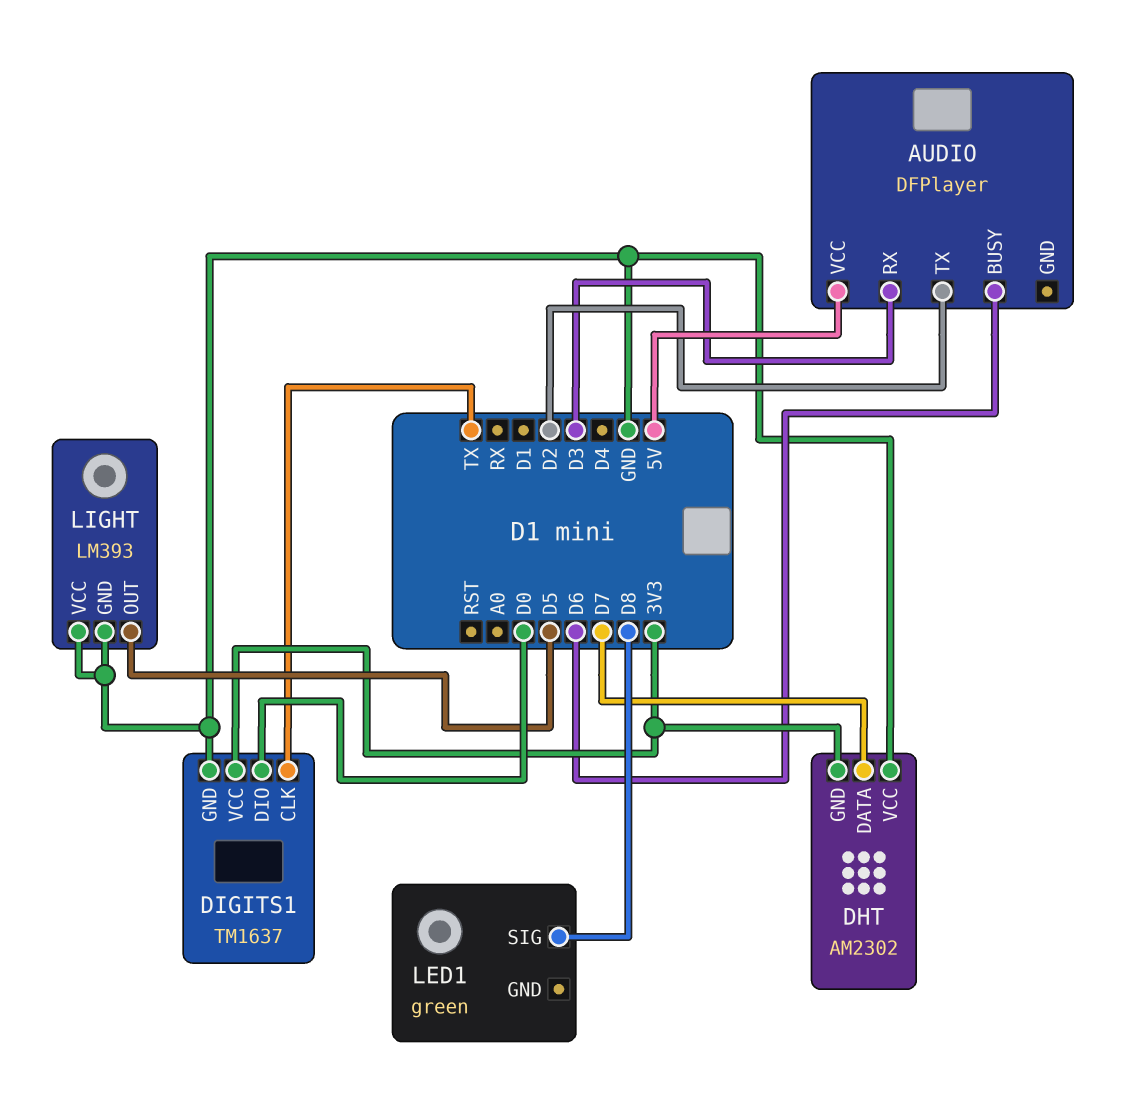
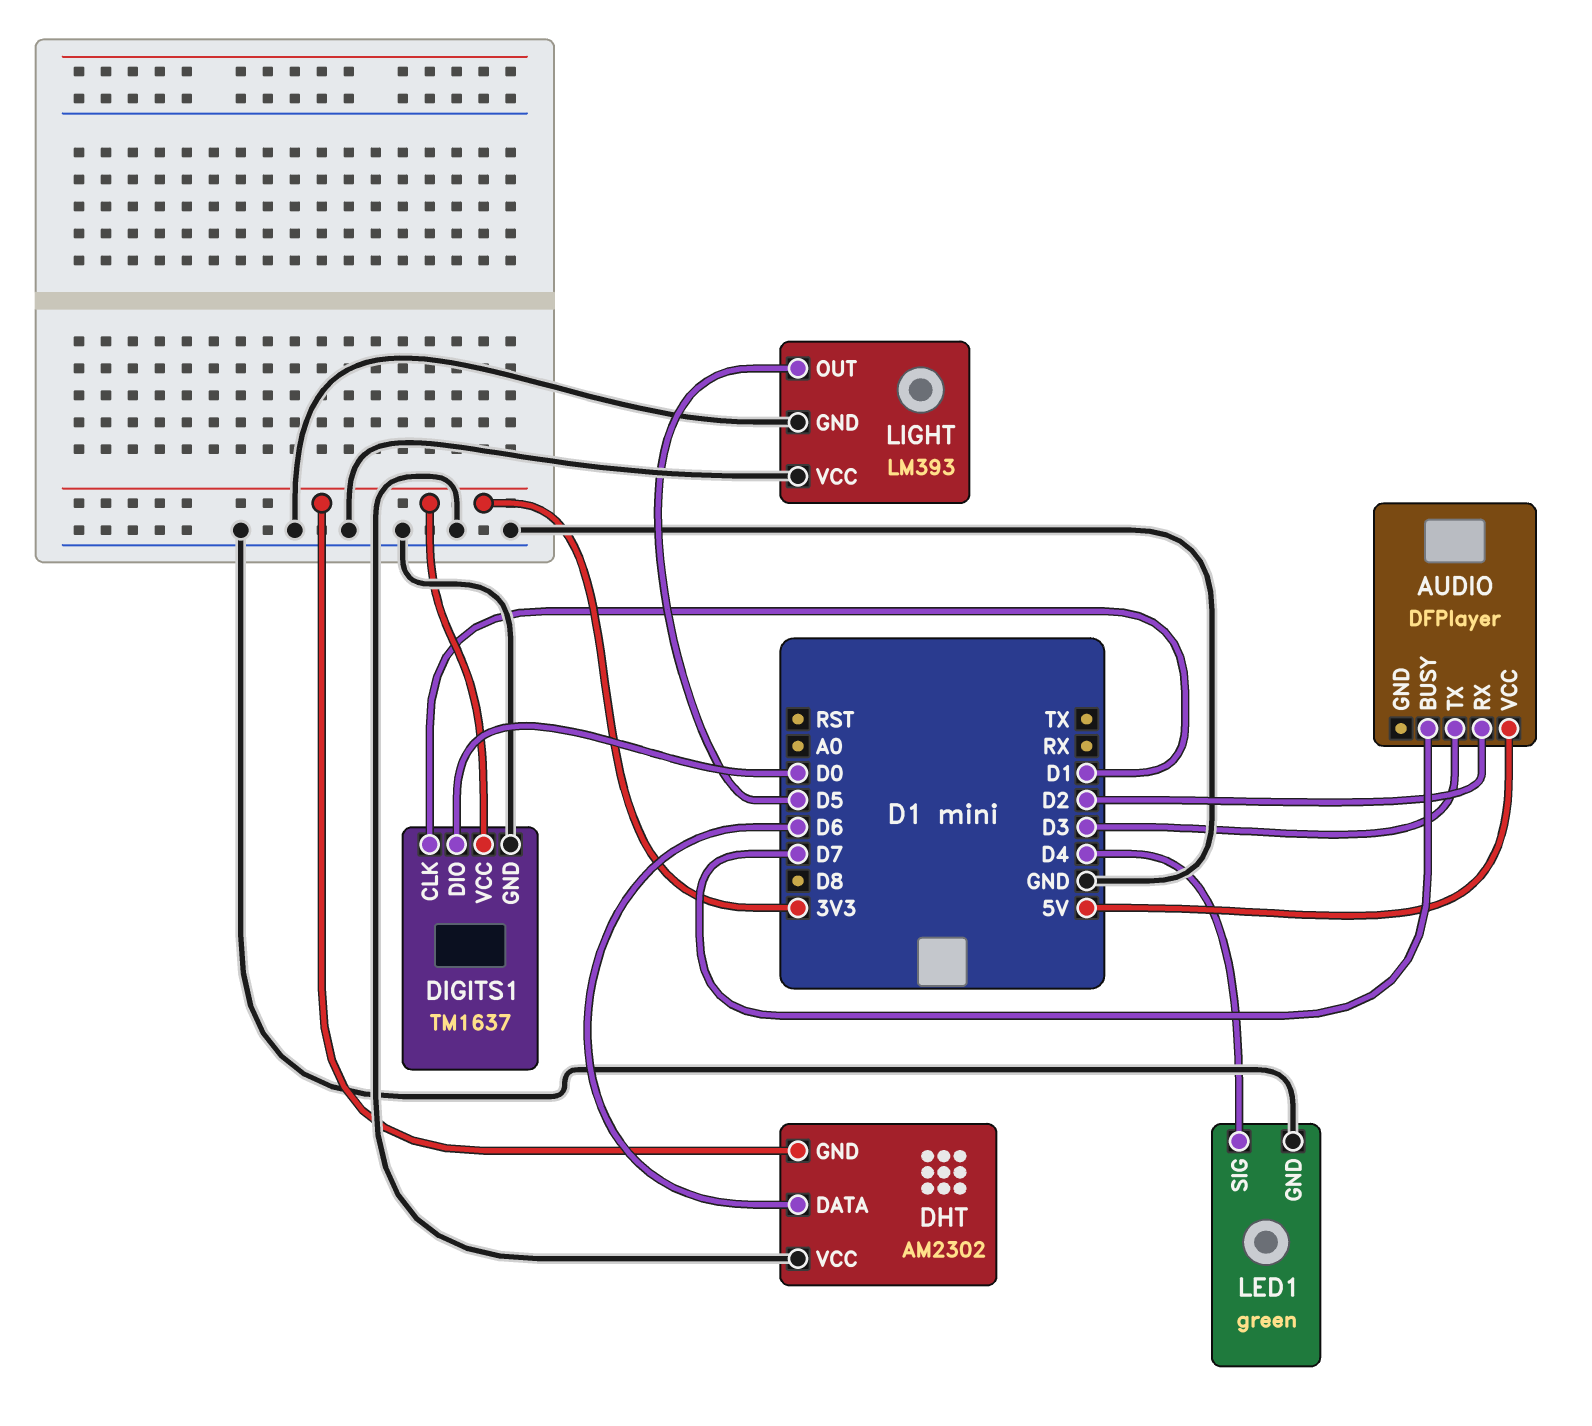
AUDIO pin BUSY: D6 -> D7
AUDIO pin RX: D3 -> D2
AUDIO pin TX: D2 -> D3
DHT pin DATA: D7 -> D6
DIGITS1 pin CLK: TX -> D1
LED1 pin GND: none -> GND
LED1 pin SIG: D8 -> D4

